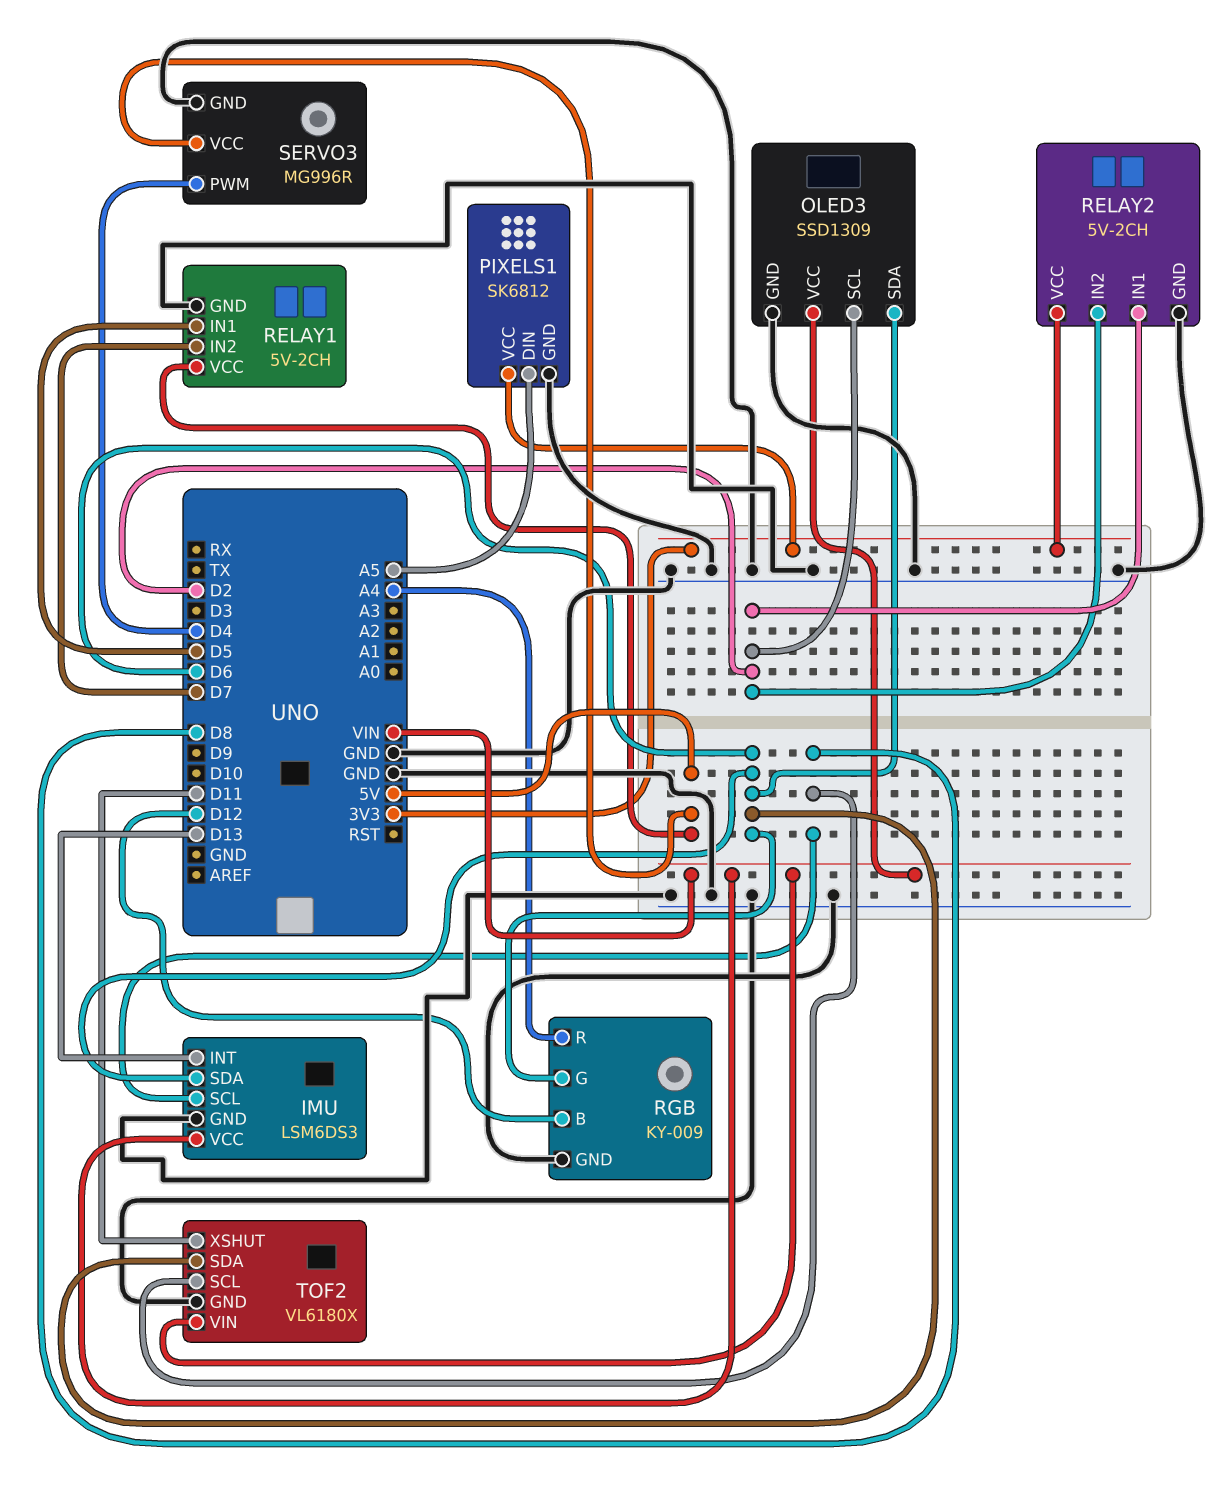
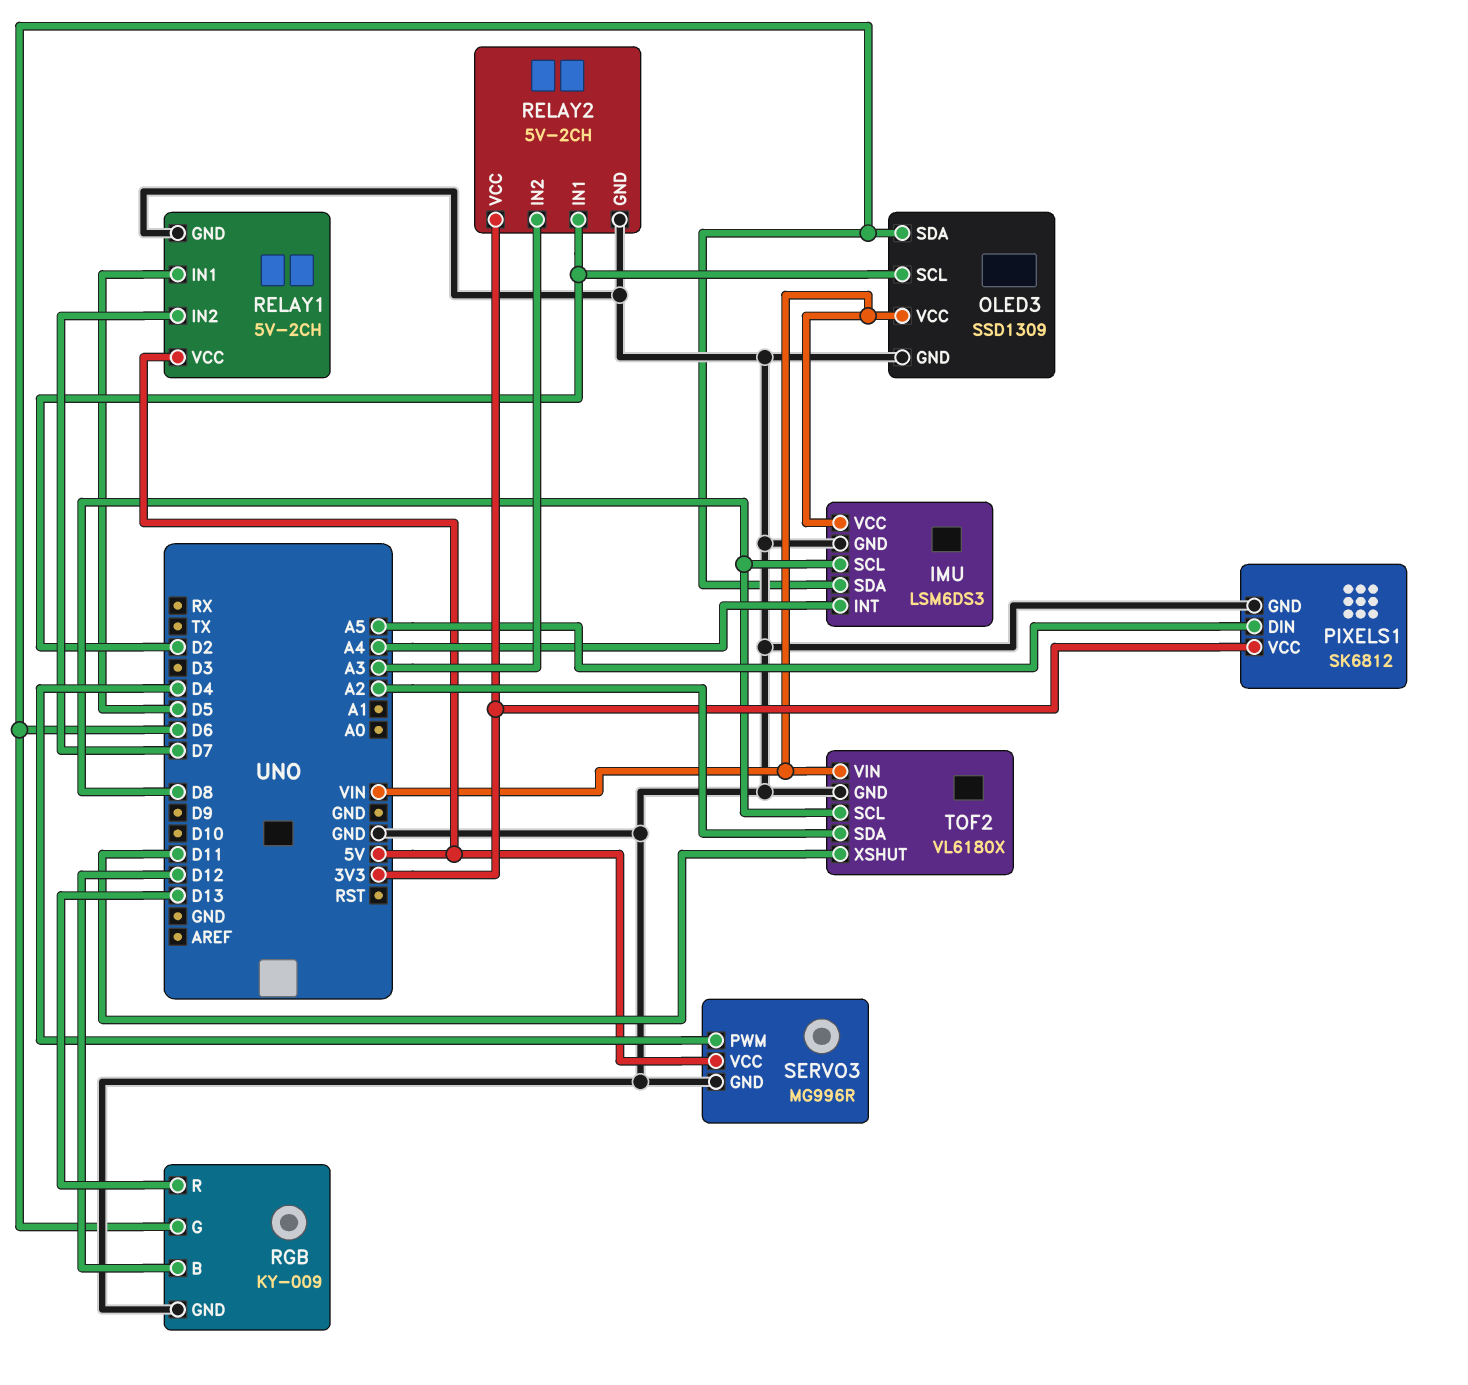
IMU pin INT: D13 -> A4
RELAY2 pin IN2: D2 -> A3
RGB pin R: A4 -> D13
TOF2 pin SDA: D6 -> A2

